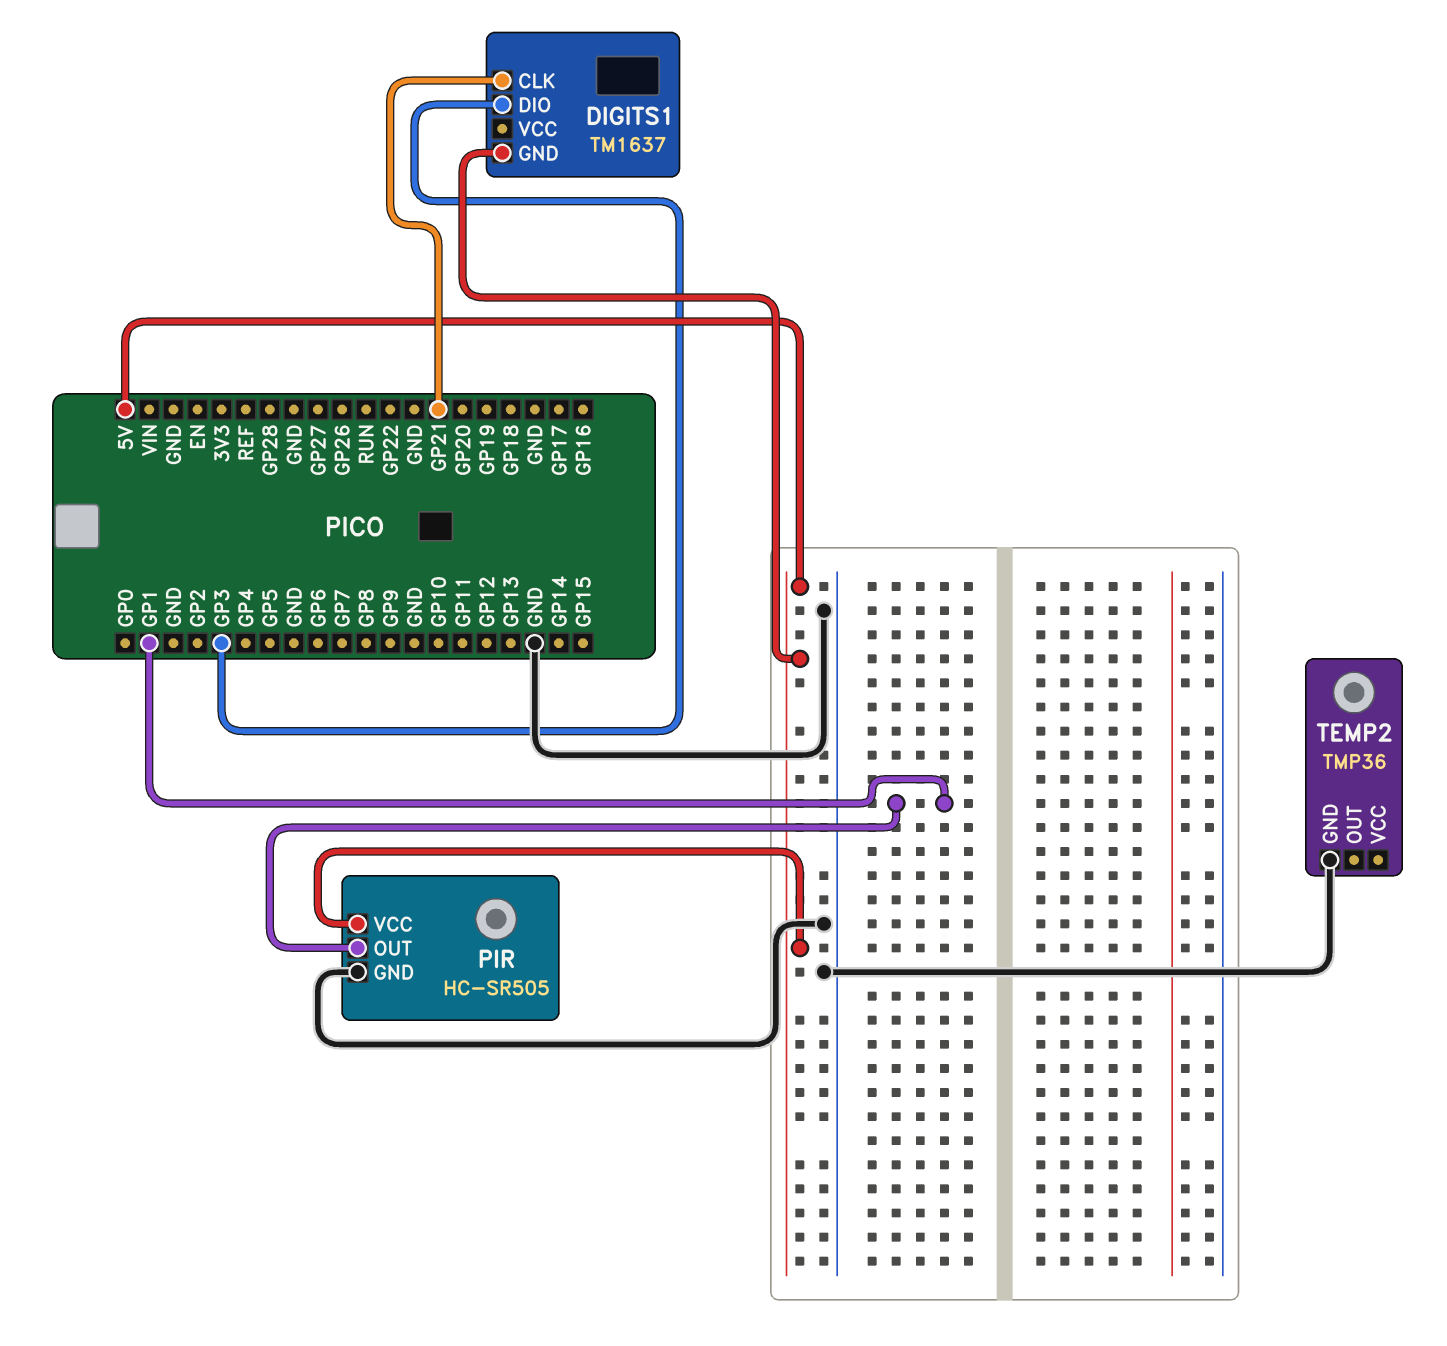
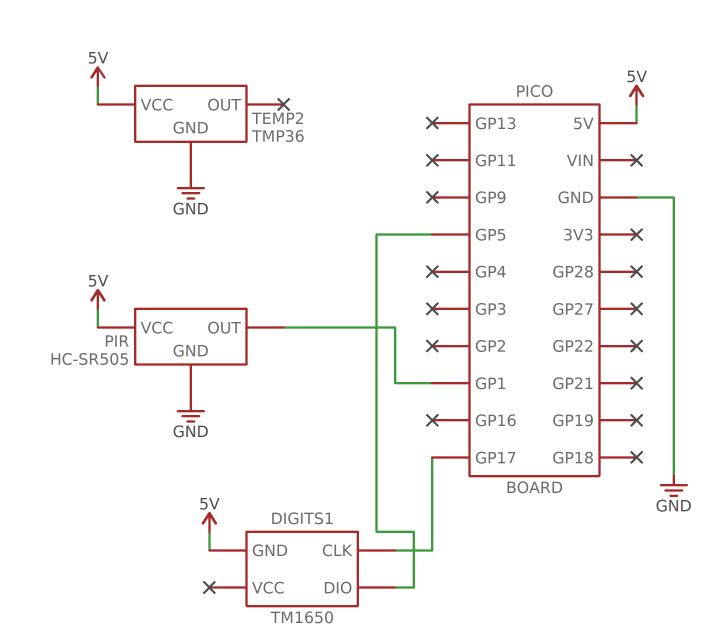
DIGITS1: TM1637 -> TM1650
DIGITS1 pin CLK: GP21 -> GP17
DIGITS1 pin DIO: GP3 -> GP5
TEMP2 pin VCC: none -> 5V

